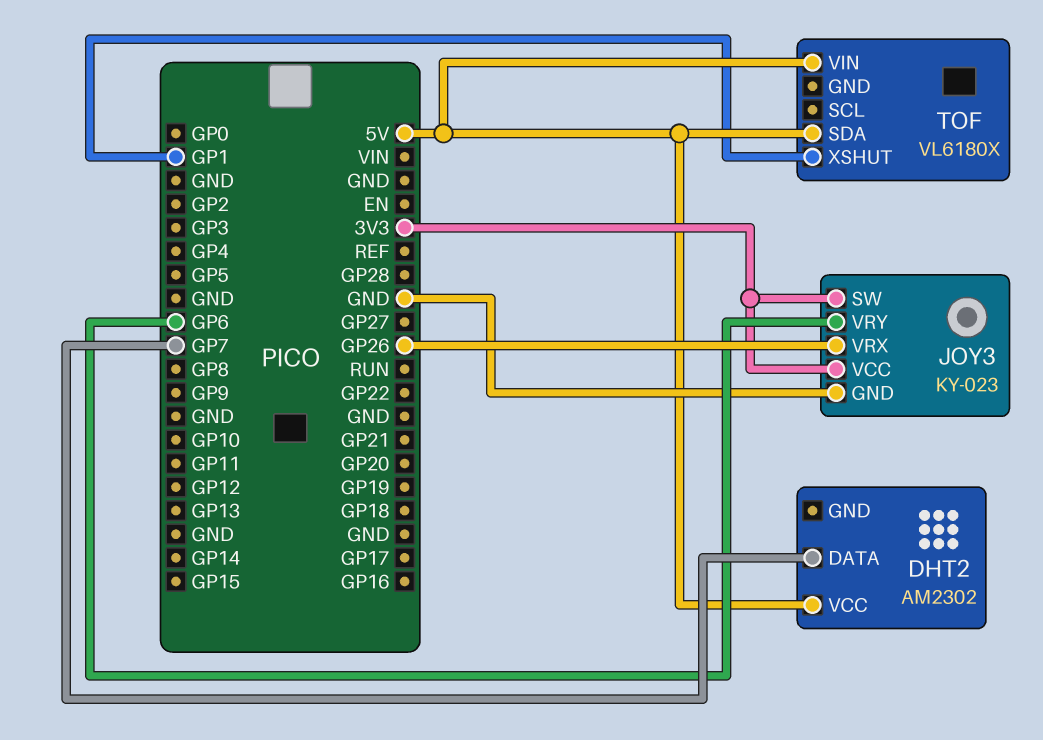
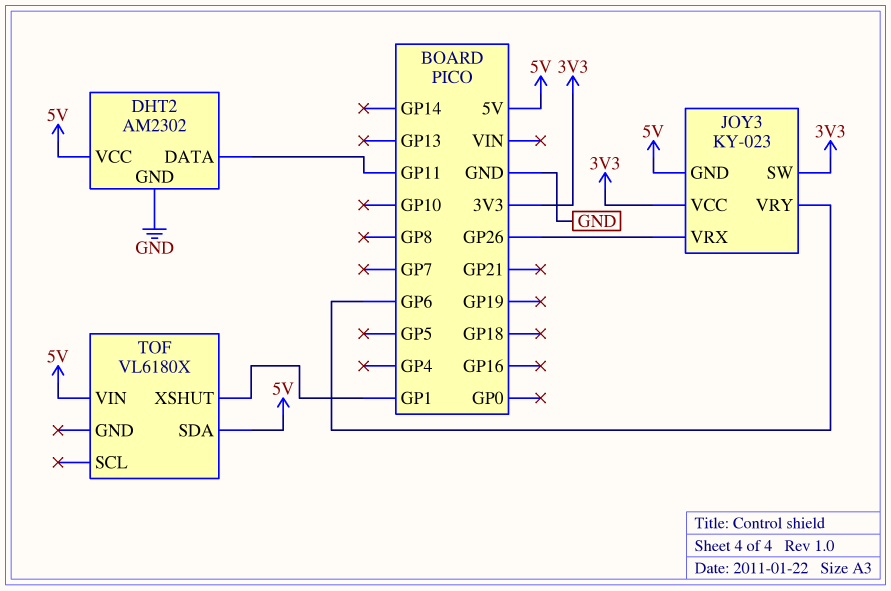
DHT2 pin DATA: GP7 -> GP11
DHT2 pin GND: none -> GND
JOY3 pin GND: GND -> 5V

